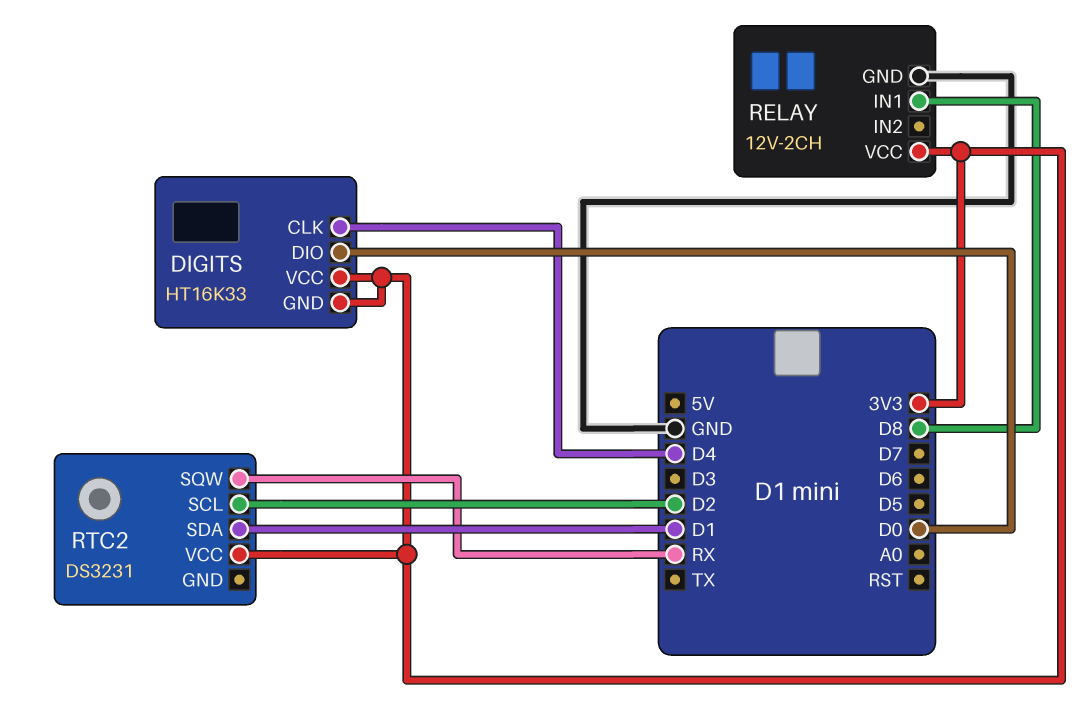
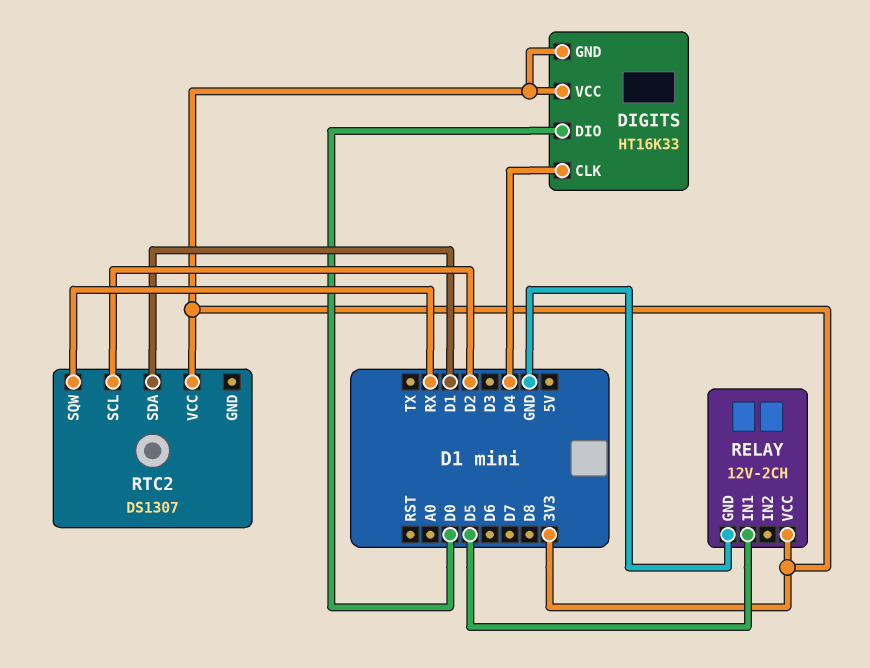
RELAY pin IN1: D8 -> D5
RTC2: DS3231 -> DS1307

